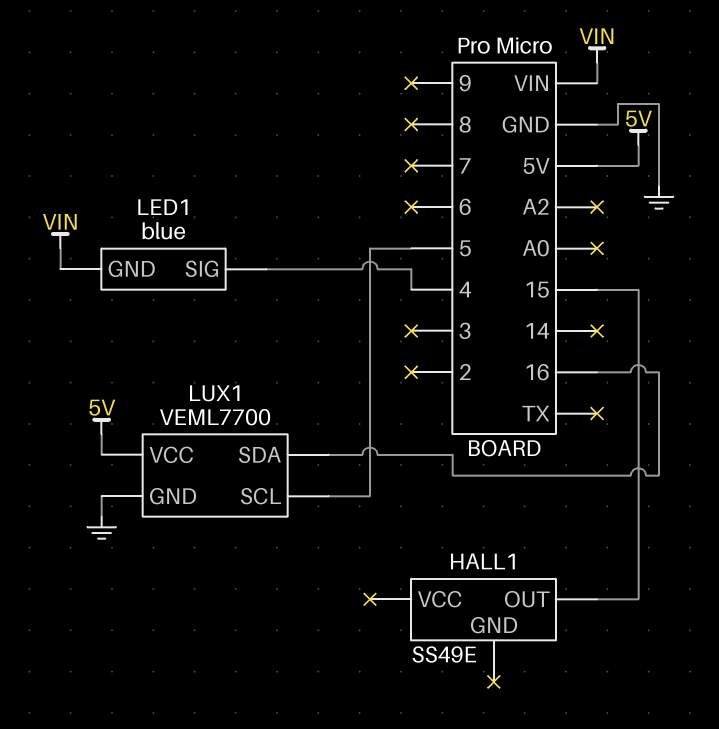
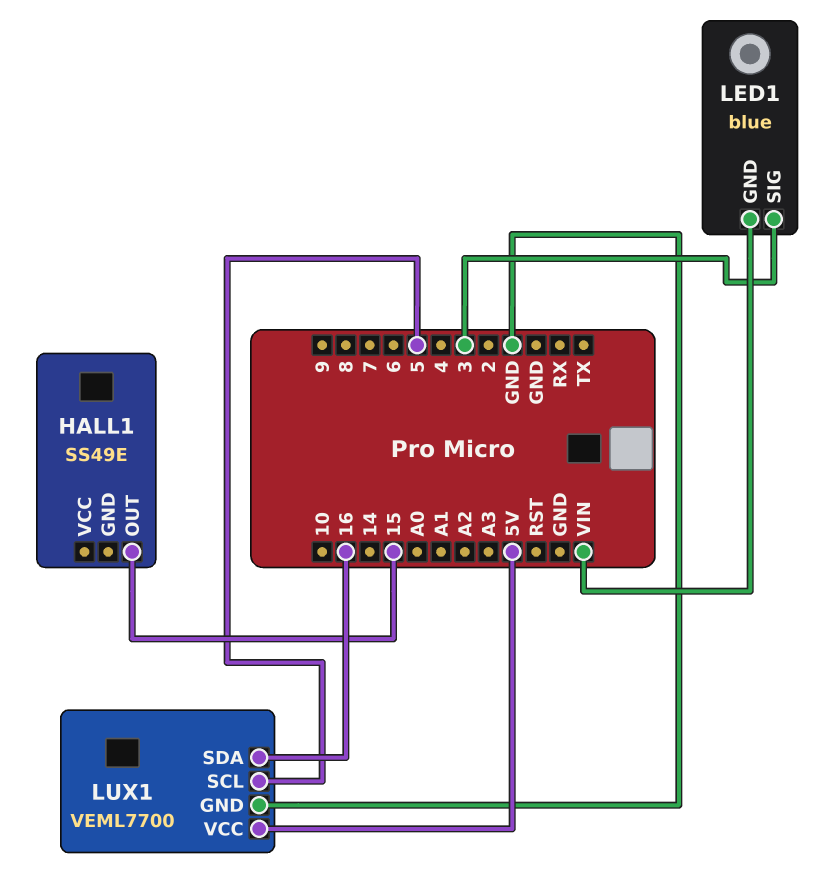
LED1 pin SIG: 4 -> 3

